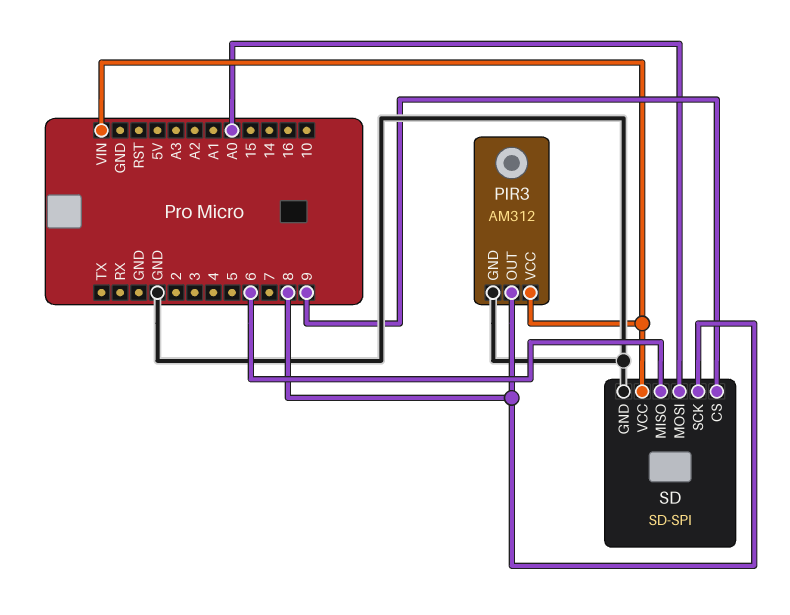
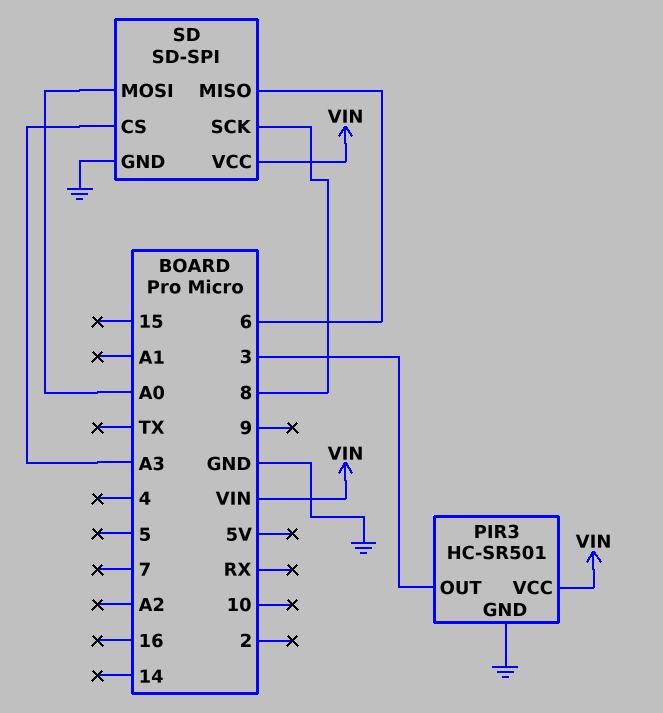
PIR3: AM312 -> HC-SR501
PIR3 pin OUT: 8 -> 3
SD pin CS: 9 -> A3

